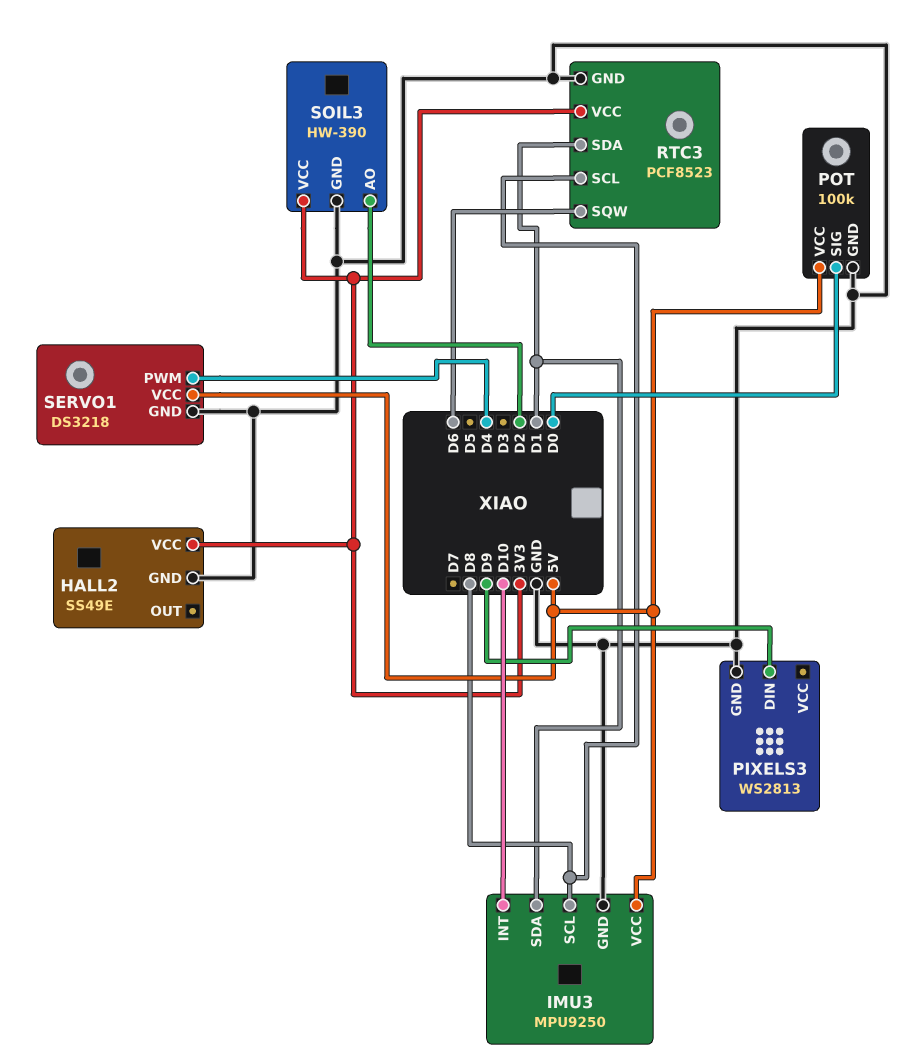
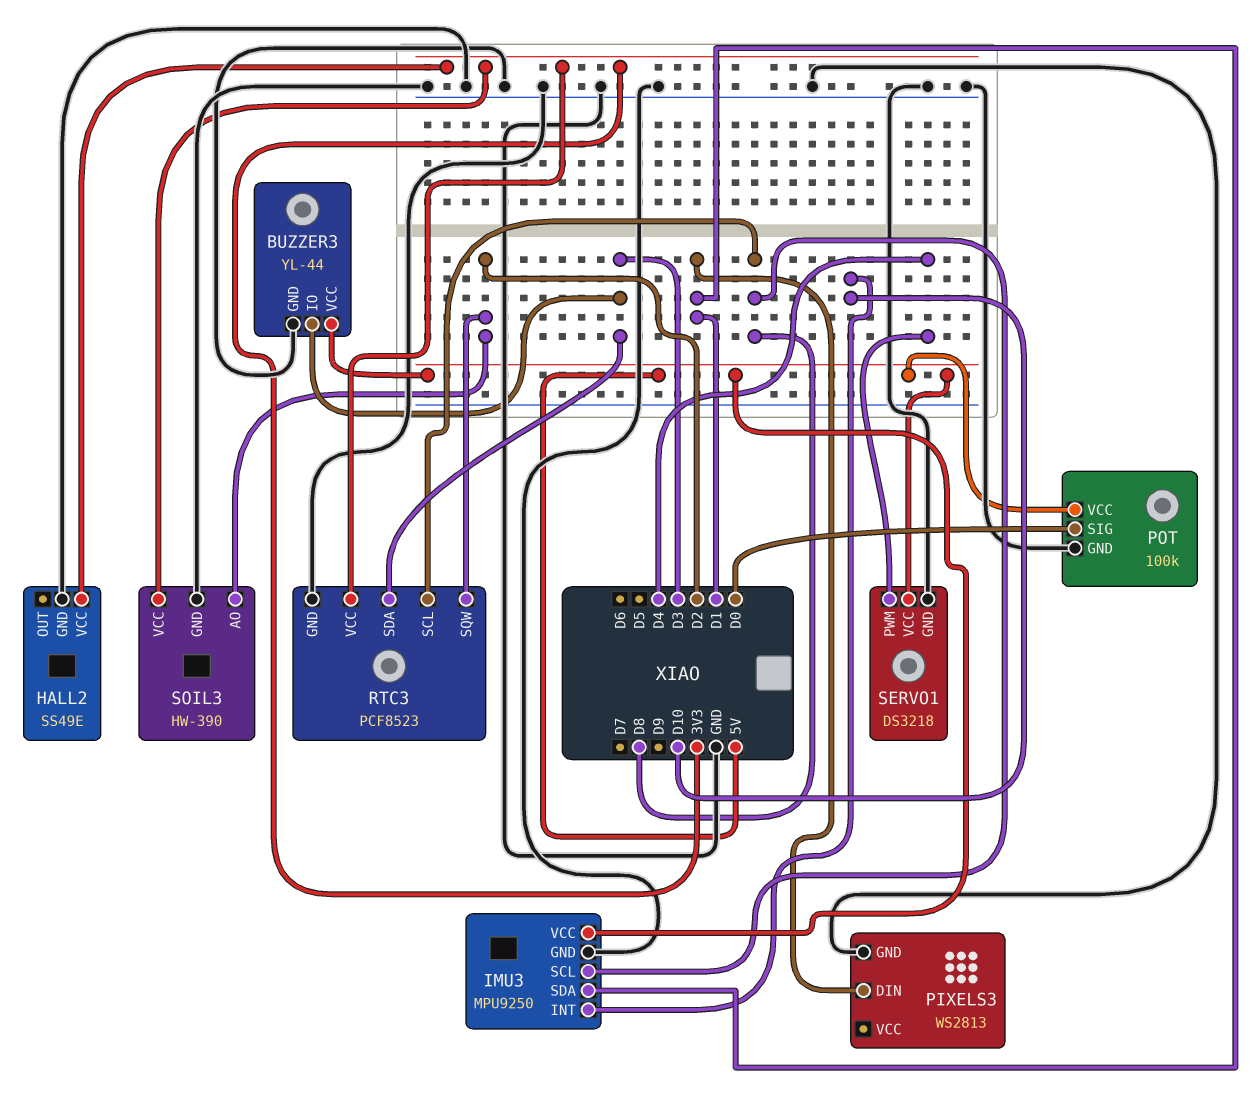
BUZZER3: none -> YL-44
BUZZER3 pin GND: none -> GND
BUZZER3 pin IO: none -> D3
BUZZER3 pin VCC: none -> 5V
PIXELS3 pin DIN: D9 -> D1
RTC3 pin SDA: D1 -> D3
RTC3 pin SQW: D6 -> D2

